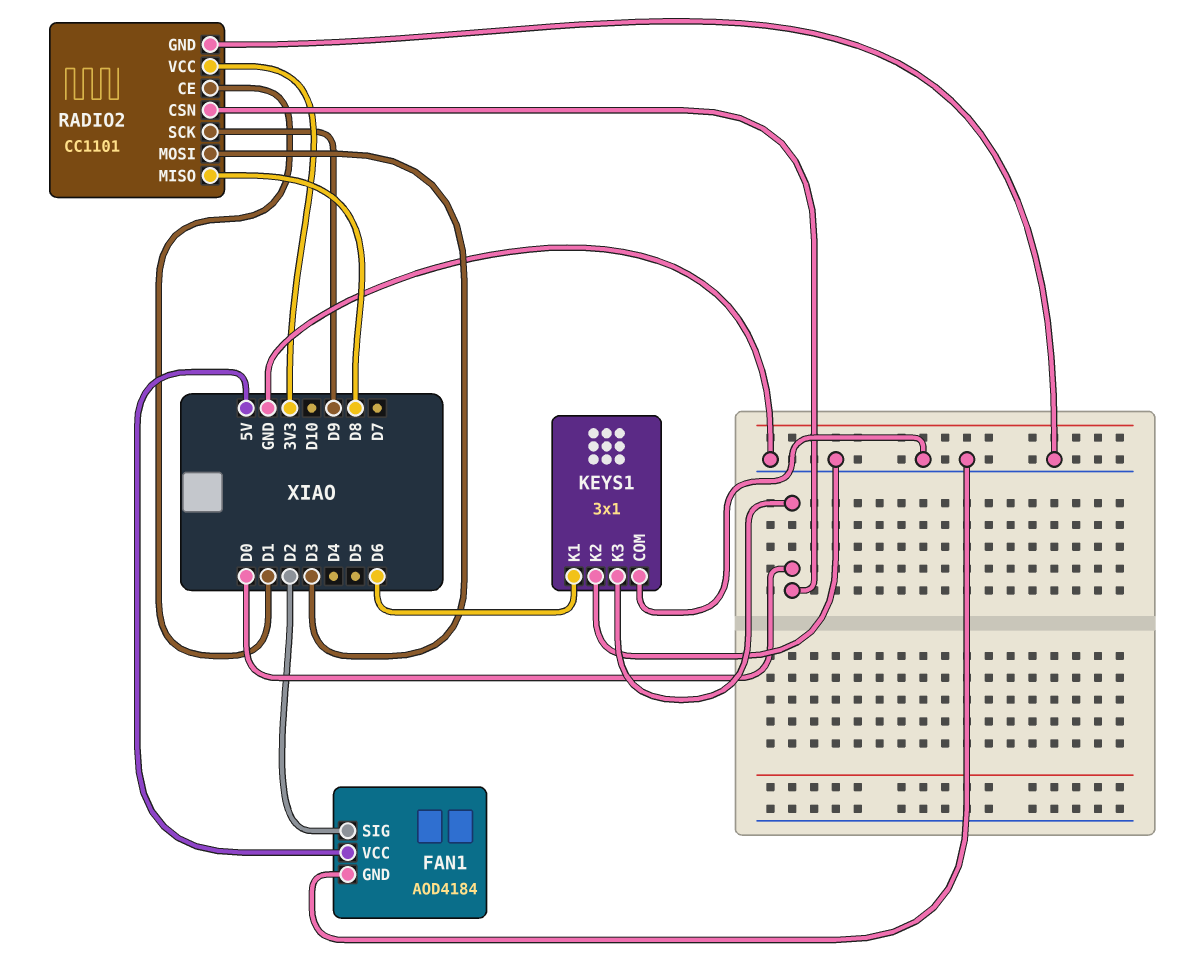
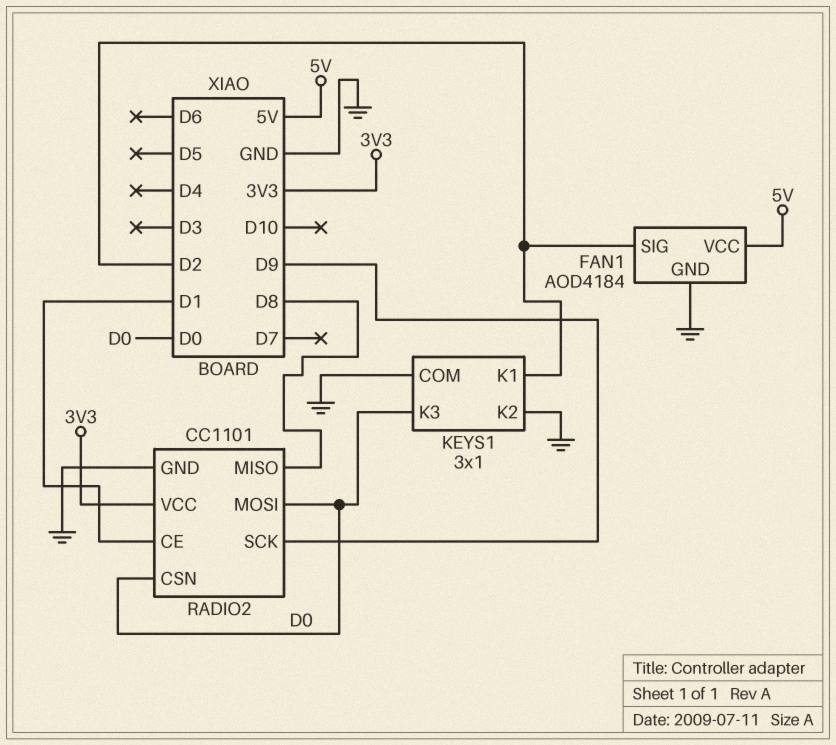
KEYS1 pin K1: D6 -> D2
RADIO2 pin MOSI: D3 -> D0

